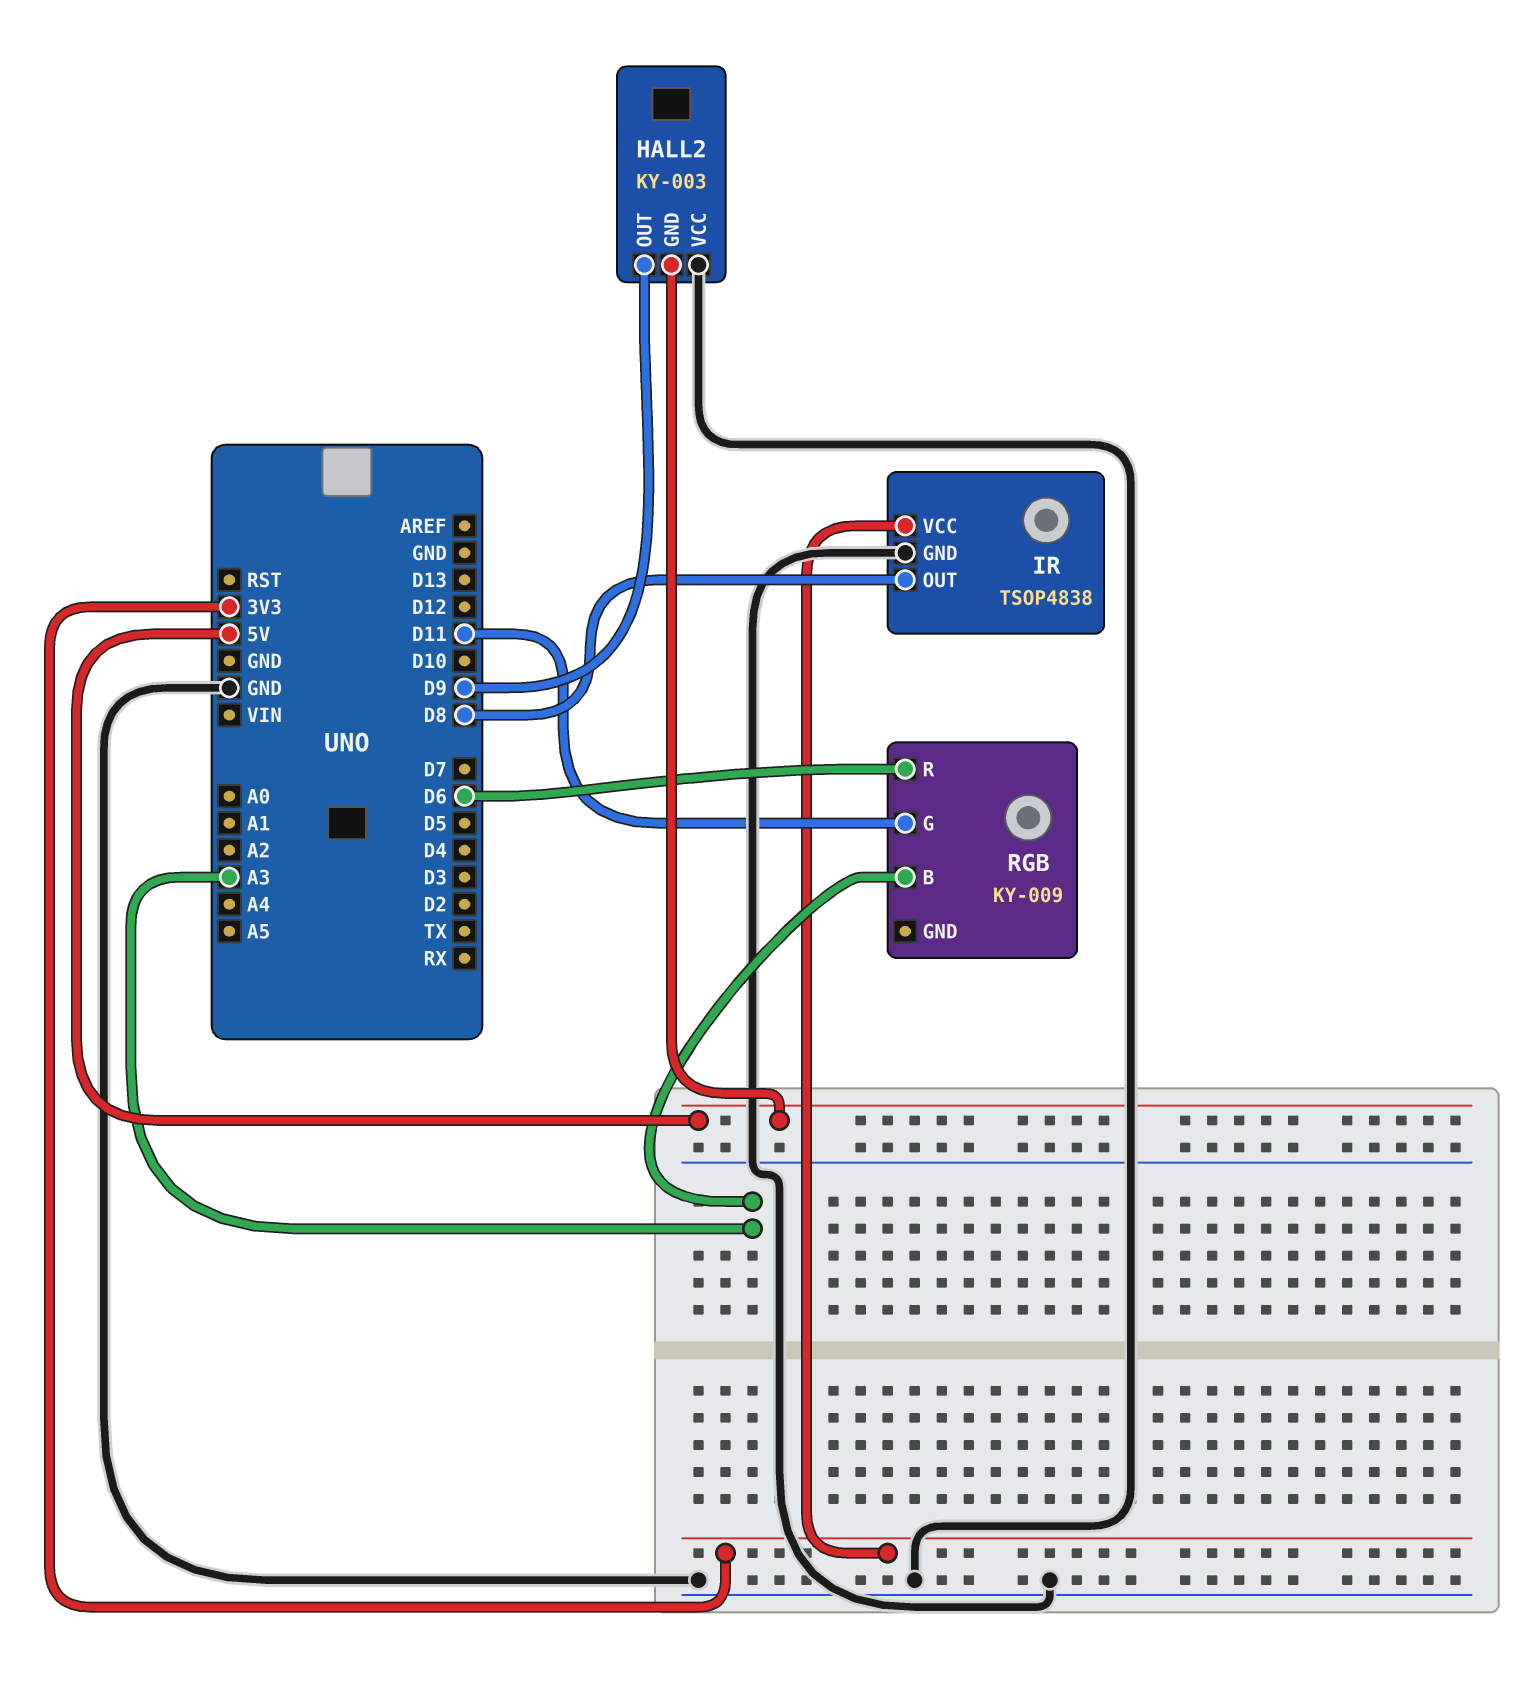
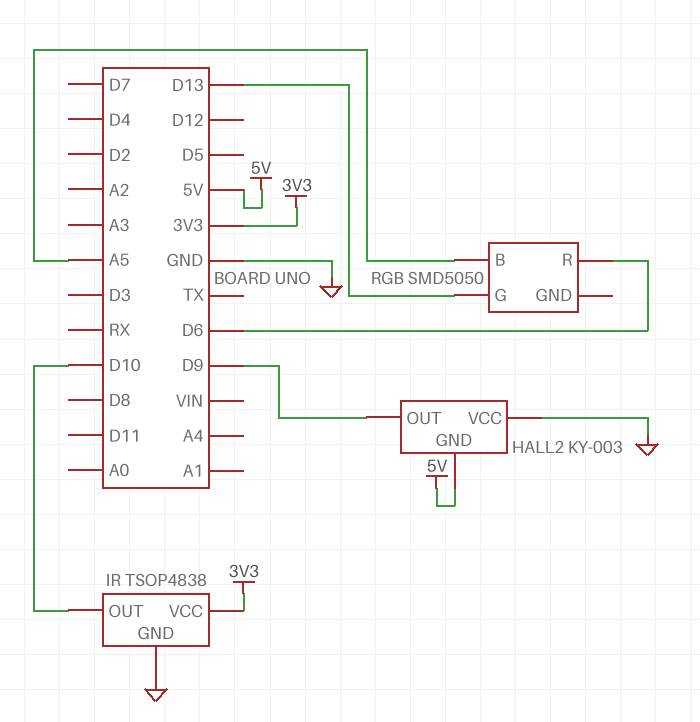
IR pin OUT: D8 -> D10
RGB: KY-009 -> SMD5050
RGB pin B: A3 -> A5
RGB pin G: D11 -> D13

